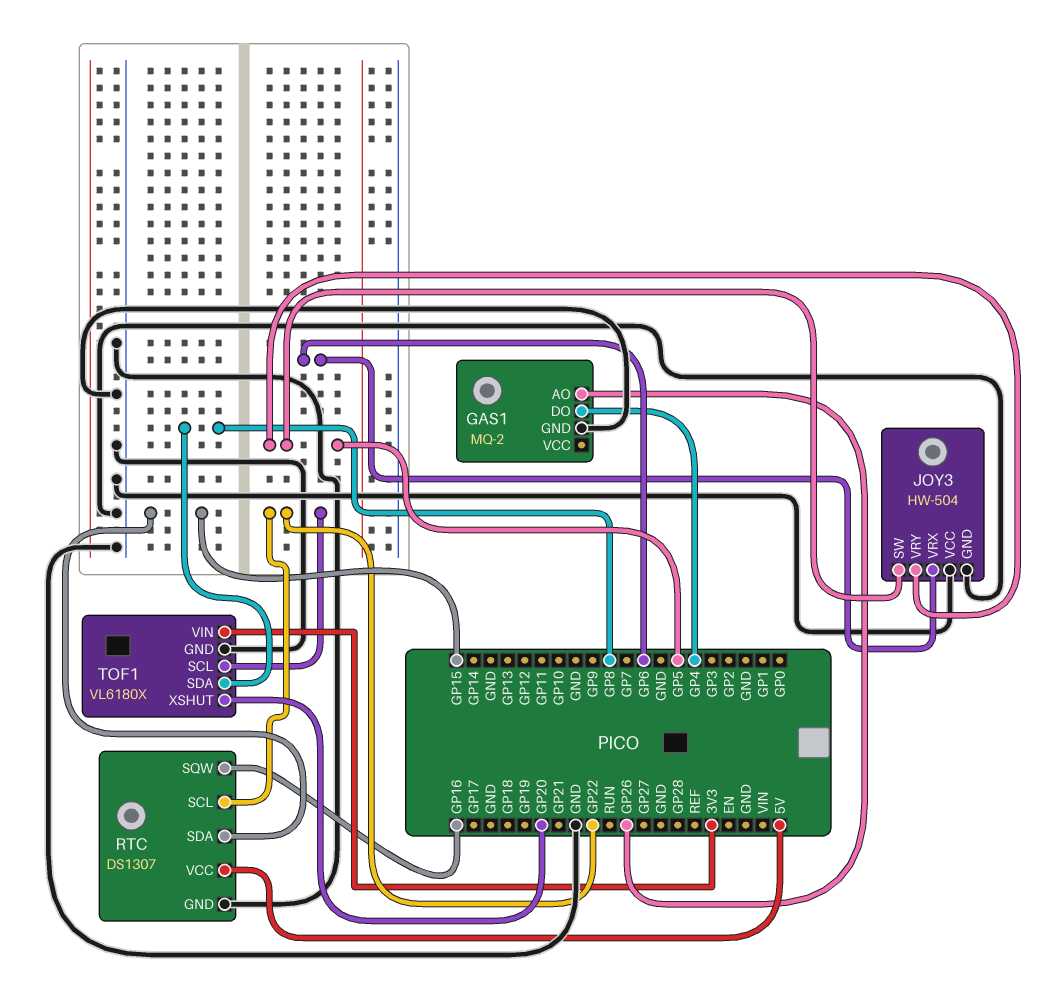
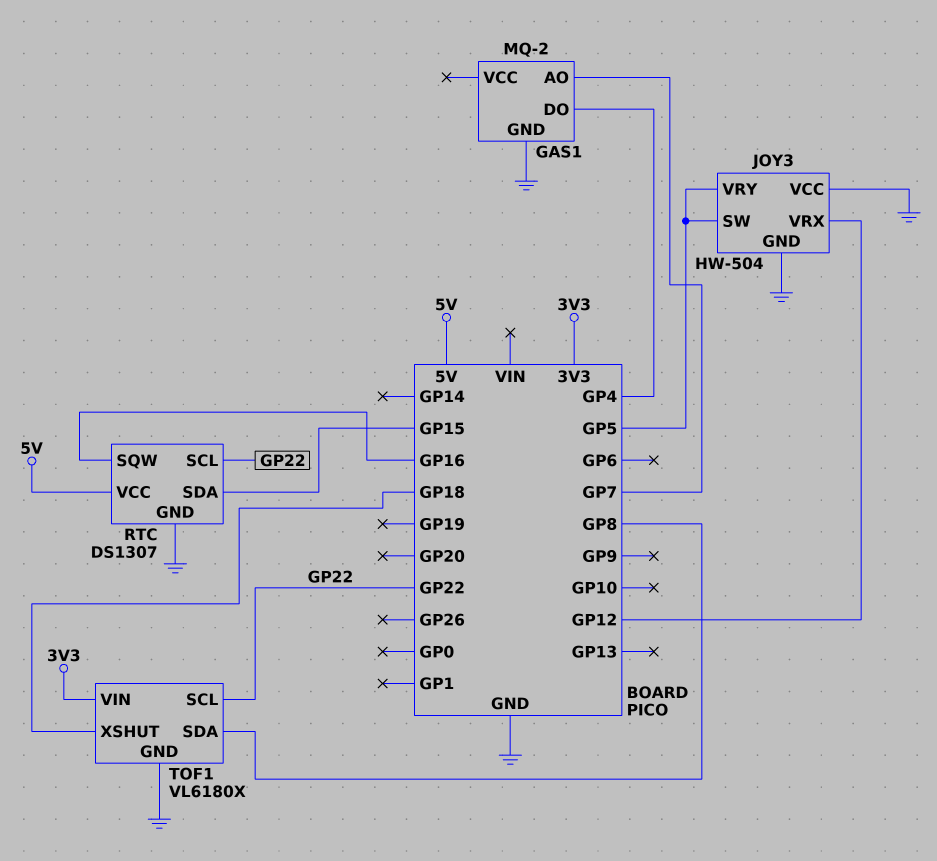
GAS1 pin AO: GP26 -> GP7
JOY3 pin VRX: GP6 -> GP12
TOF1 pin XSHUT: GP20 -> GP18

